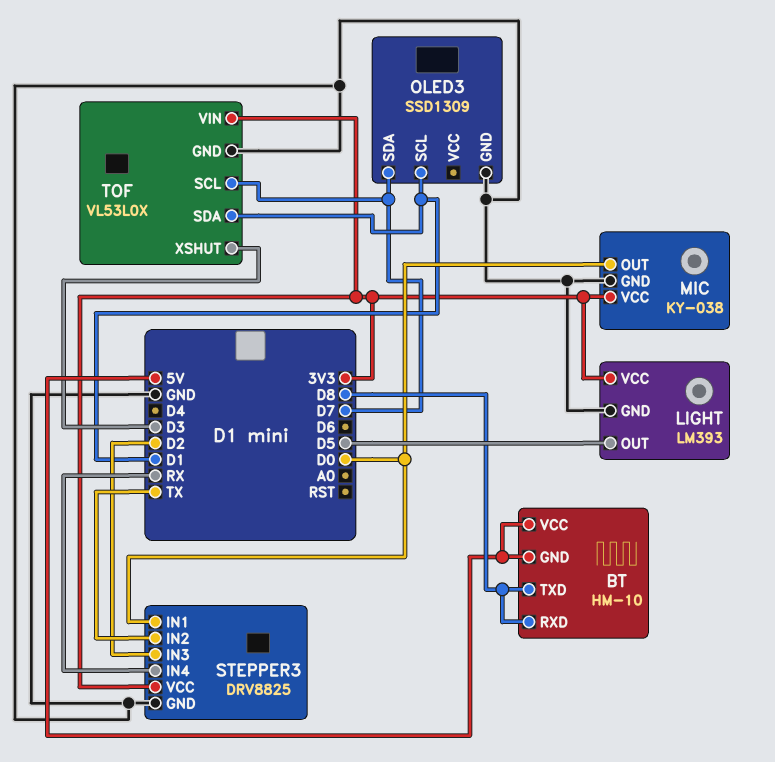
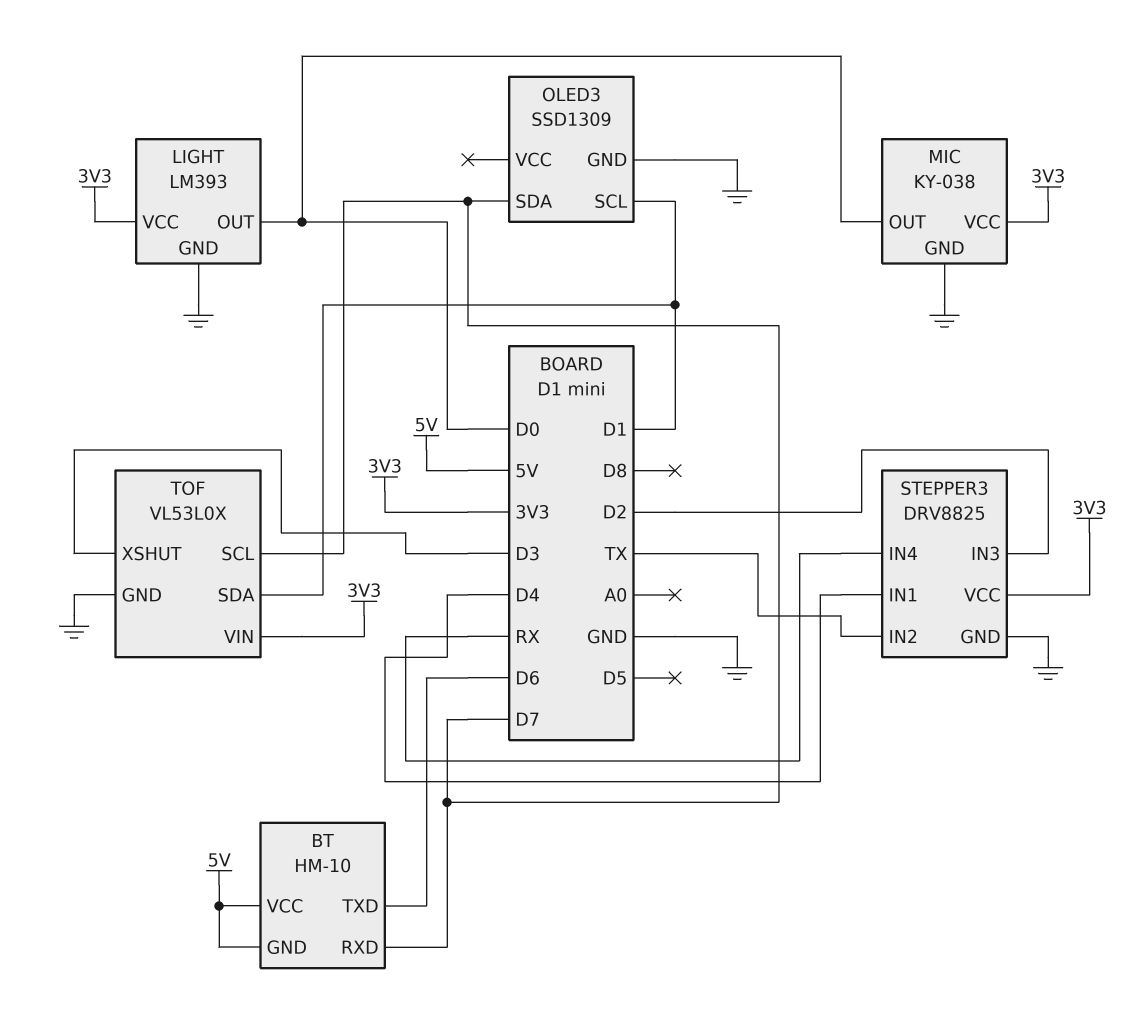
BT pin RXD: D8 -> D7
BT pin TXD: D8 -> D6
LIGHT pin OUT: D5 -> D0
STEPPER3 pin IN1: D0 -> D4

